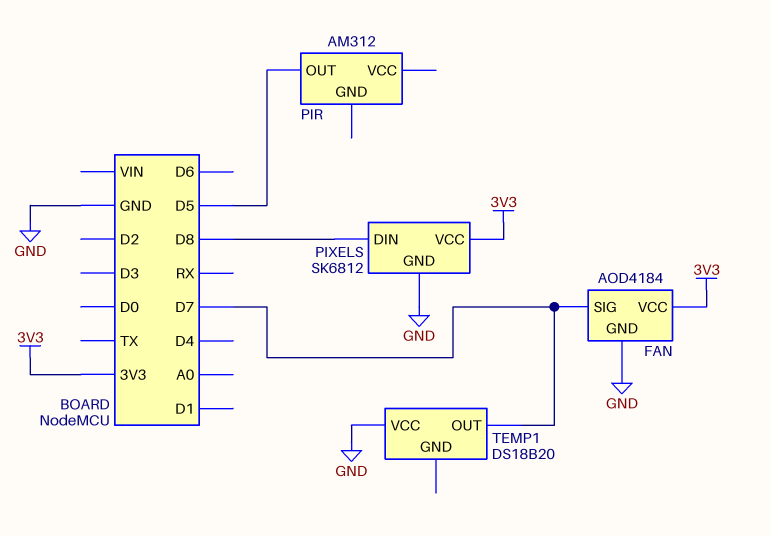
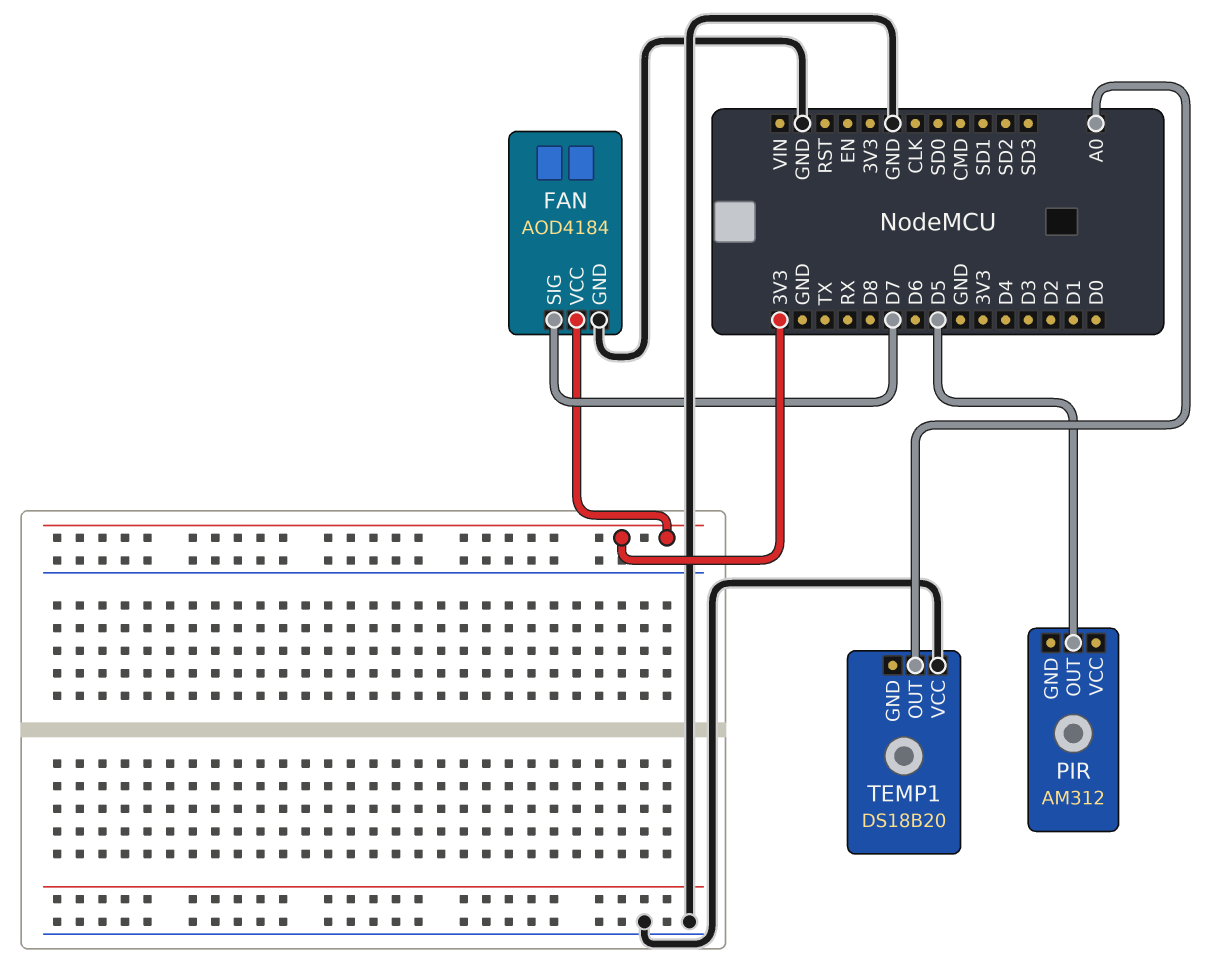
PIXELS: SK6812 -> none
PIXELS pin DIN: D8 -> none
PIXELS pin GND: GND -> none
PIXELS pin VCC: 3V3 -> none
TEMP1 pin OUT: D7 -> A0

